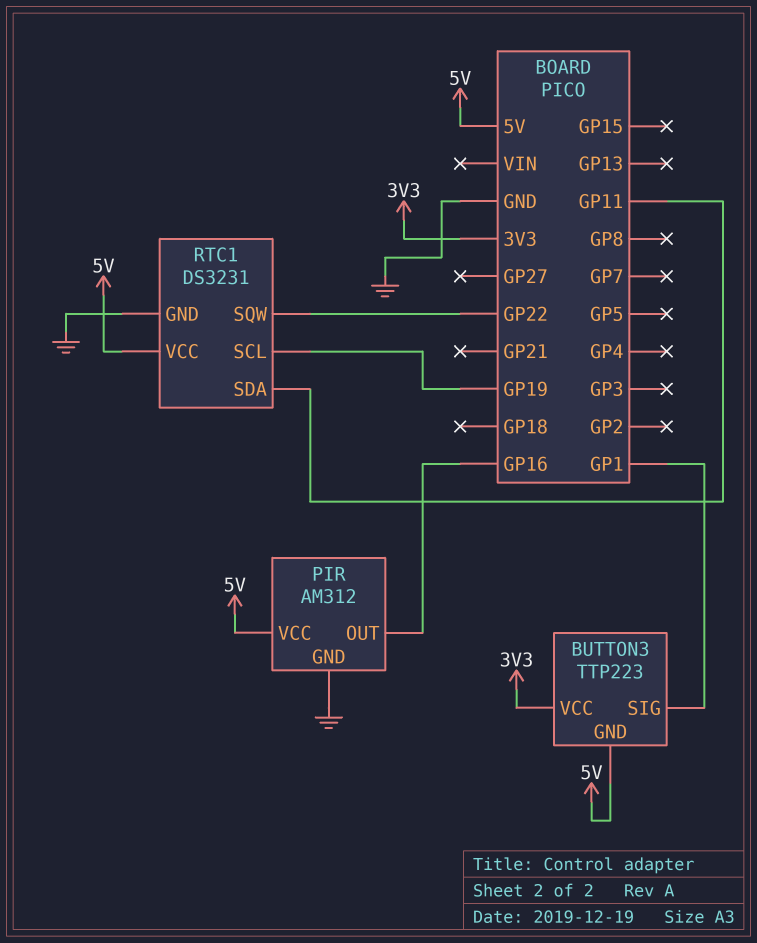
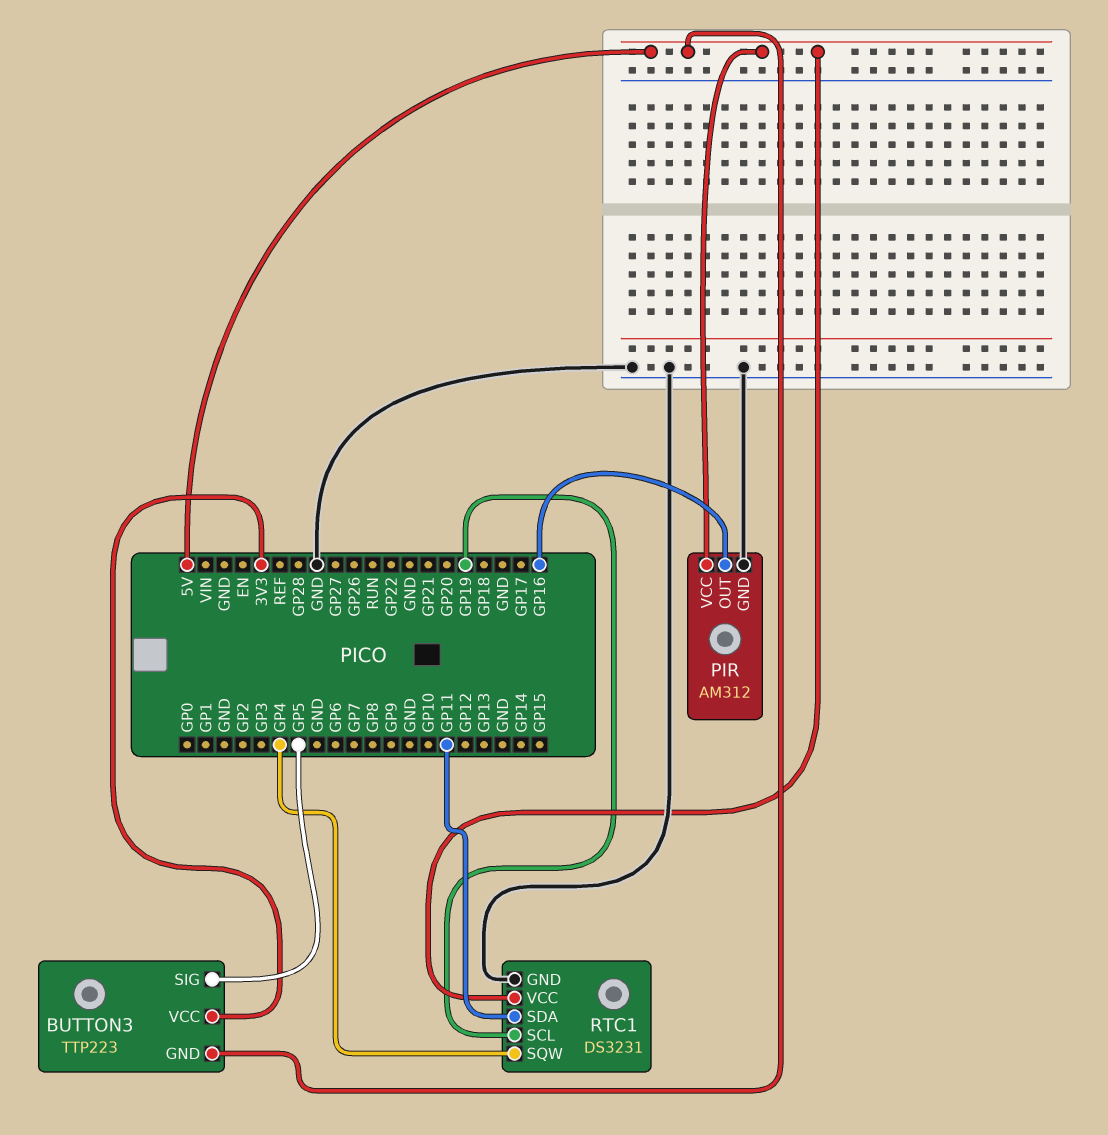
BUTTON3 pin SIG: GP1 -> GP5
RTC1 pin SQW: GP22 -> GP4

